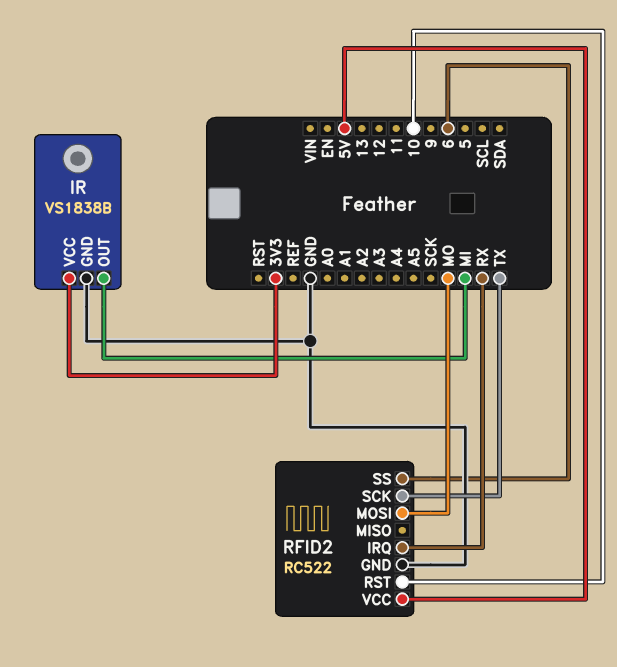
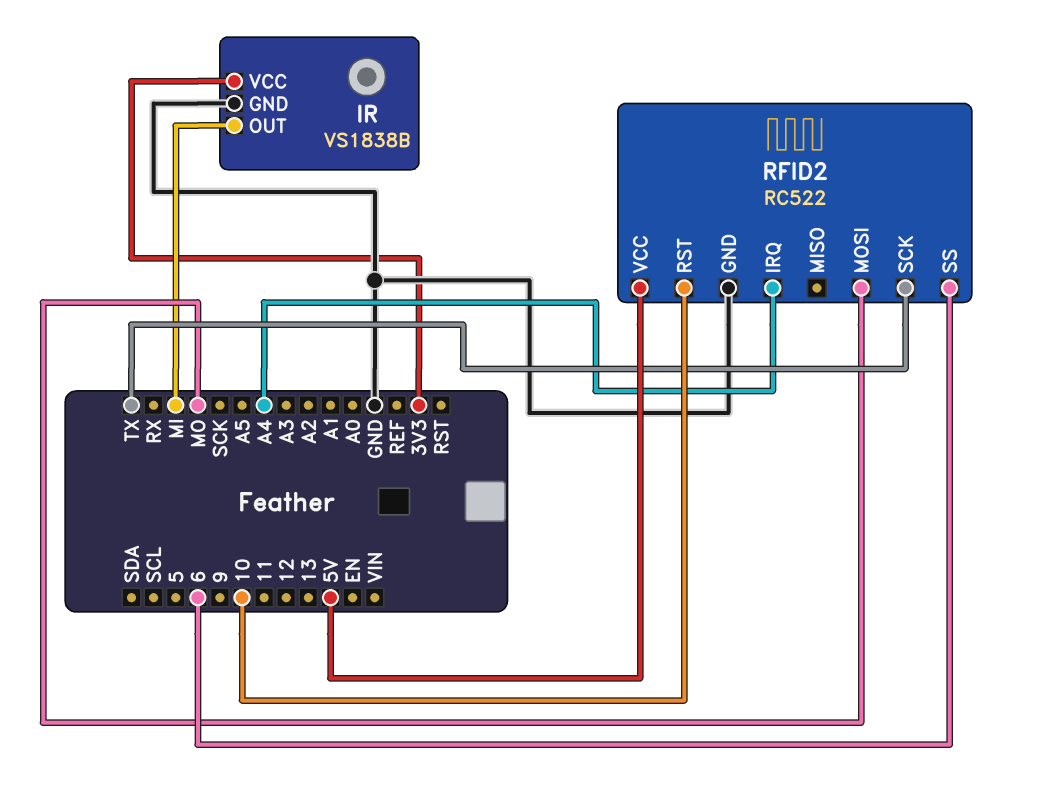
RFID2 pin IRQ: RX -> A4

